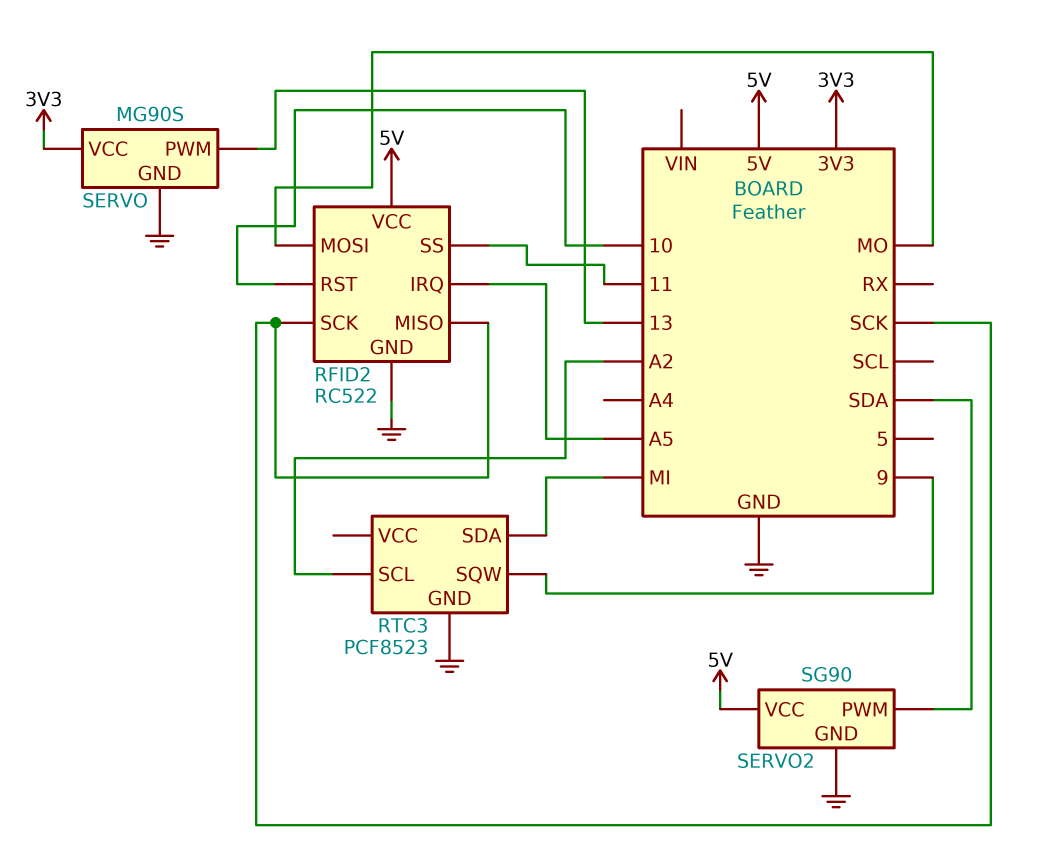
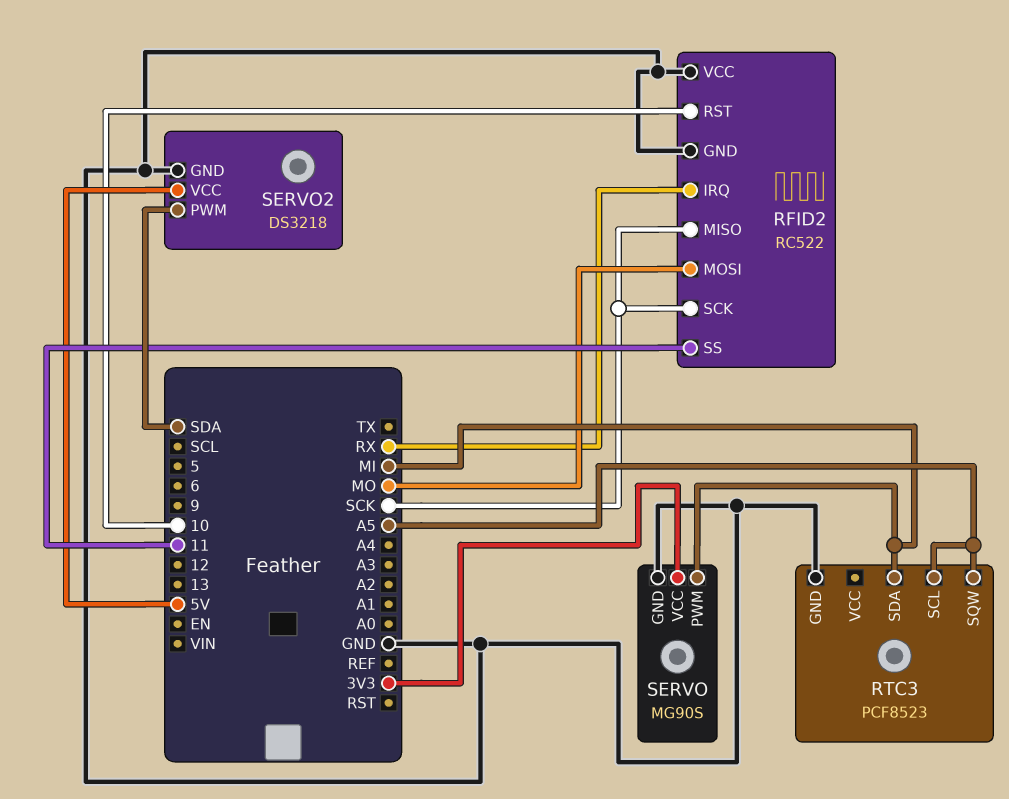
RFID2 pin IRQ: A5 -> RX
RFID2 pin VCC: 5V -> GND
RTC3 pin SCL: A2 -> A5
RTC3 pin SQW: 9 -> A5
SERVO pin PWM: 13 -> MI
SERVO2: SG90 -> DS3218

